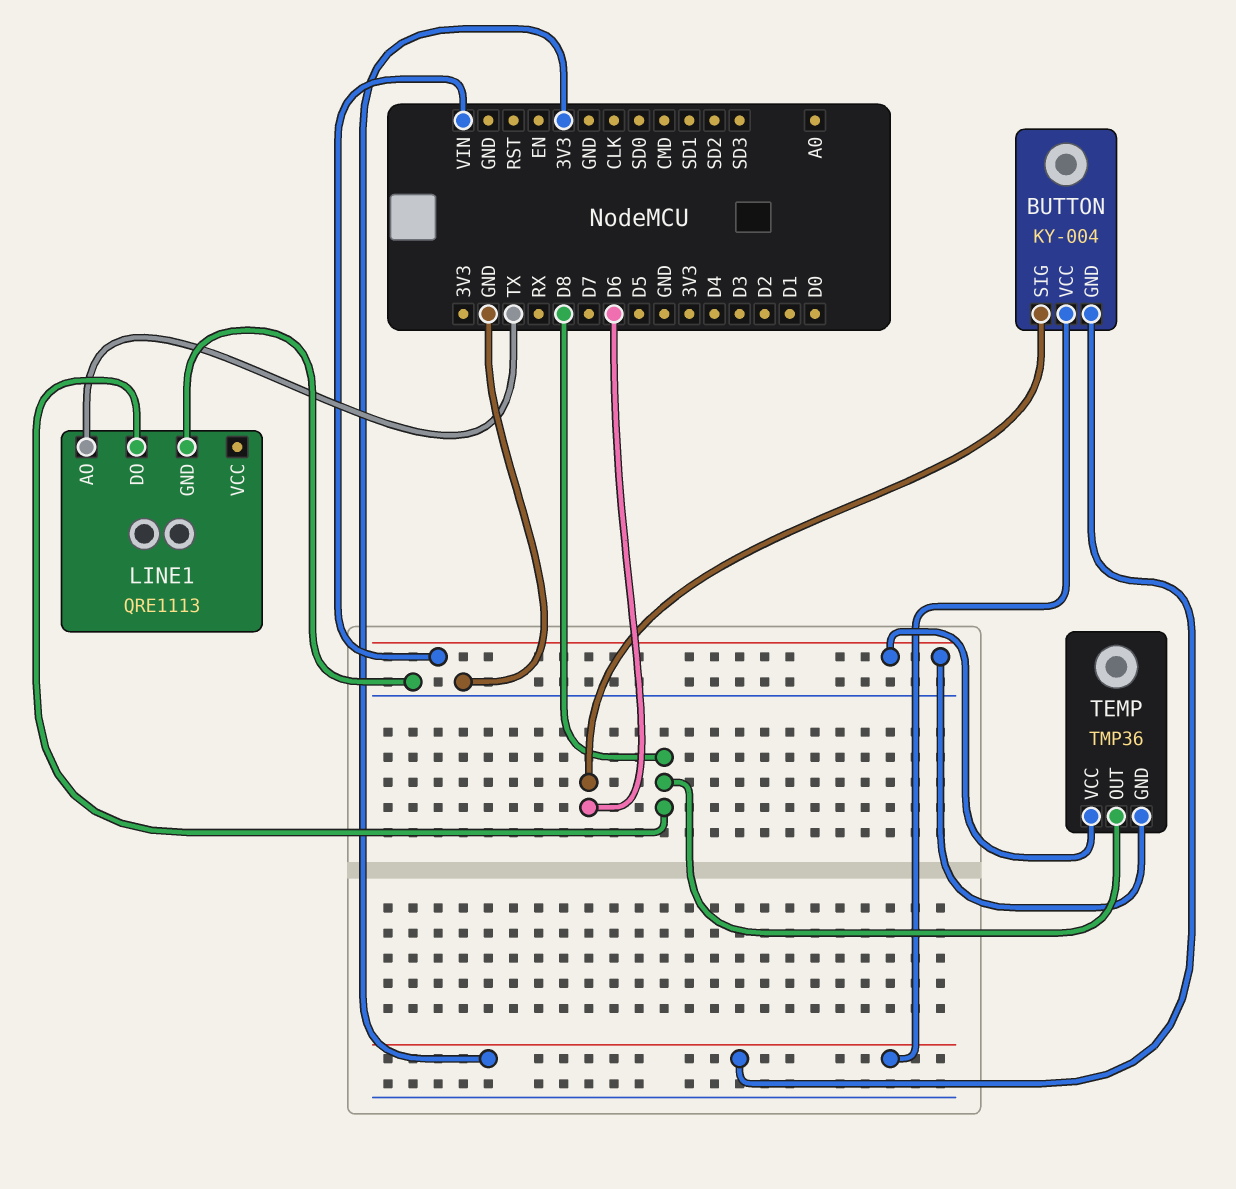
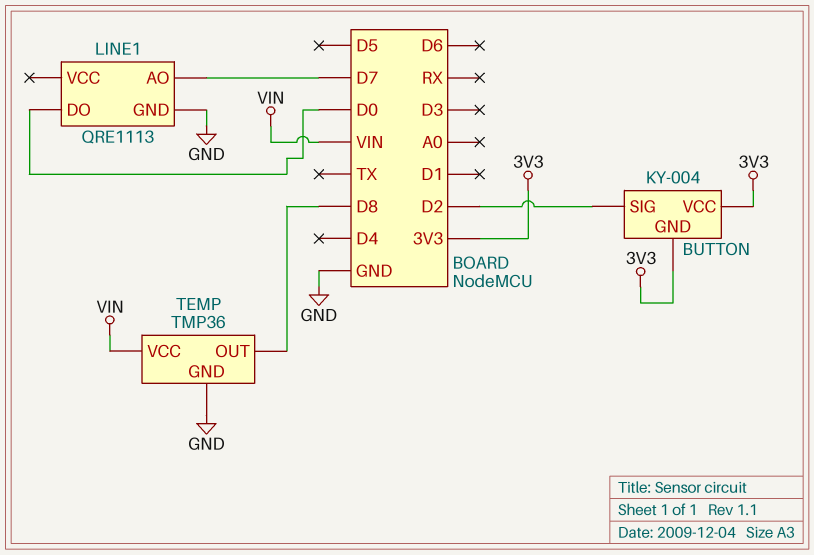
BUTTON pin SIG: D6 -> D2
LINE1 pin AO: TX -> D7
LINE1 pin DO: D8 -> D0
TEMP pin GND: VIN -> GND

